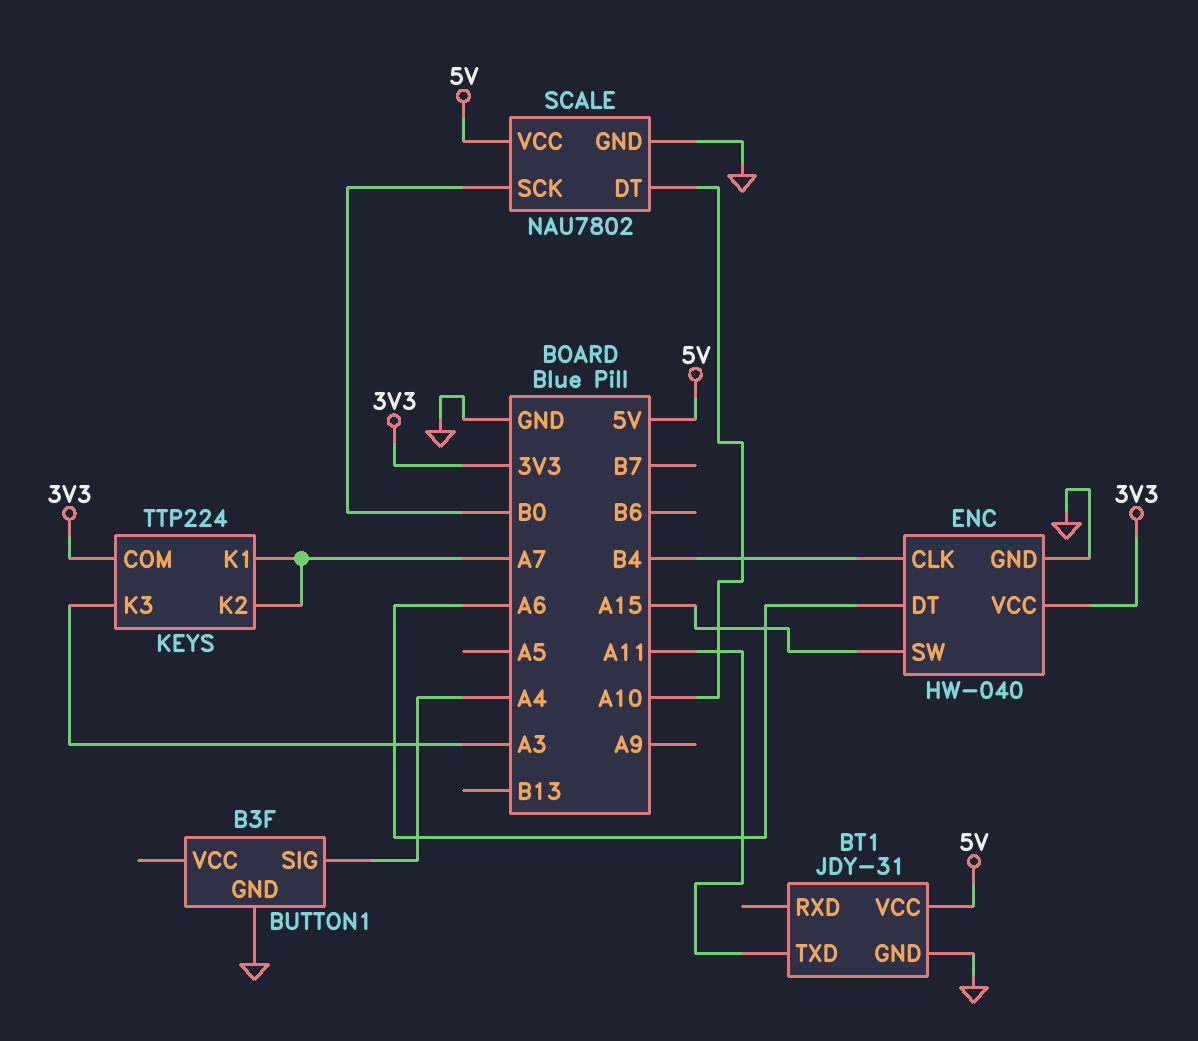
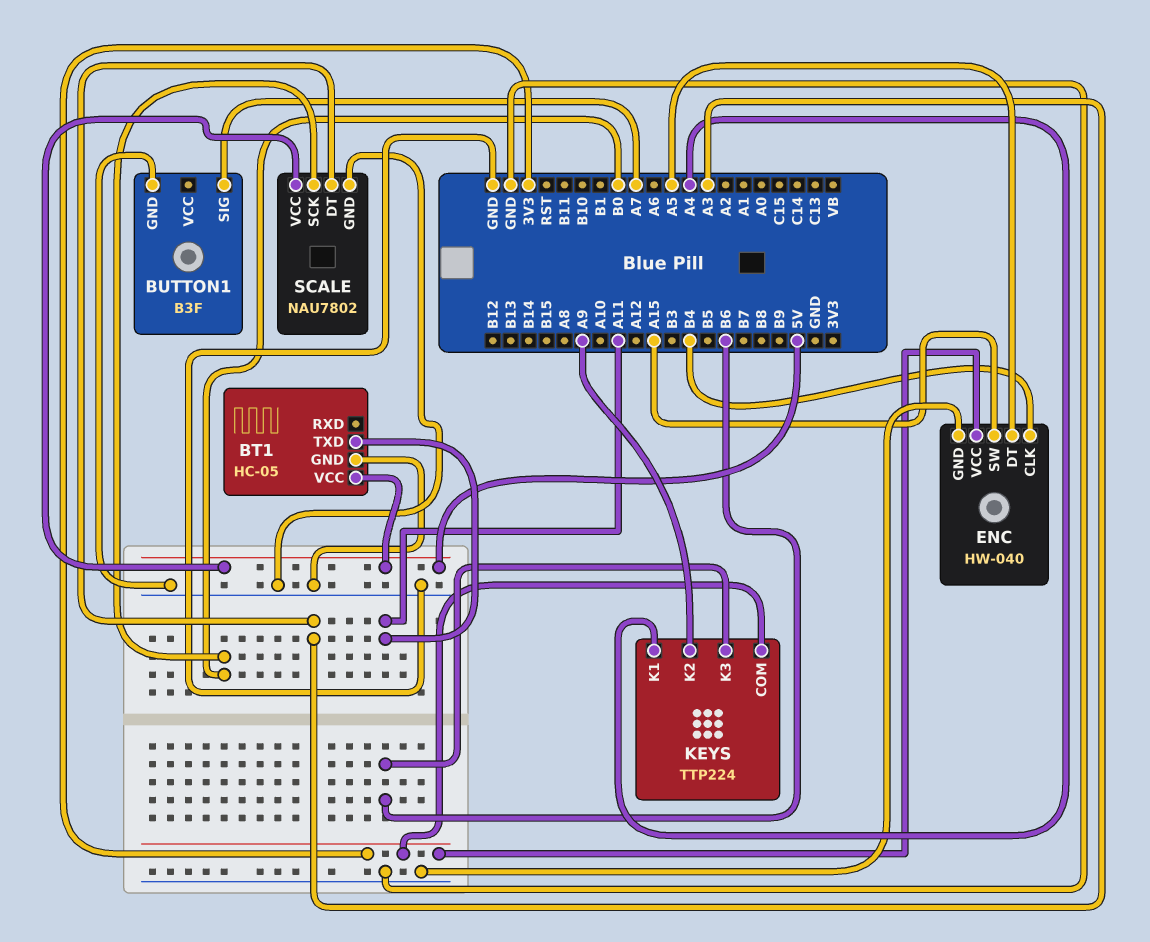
BT1: JDY-31 -> HC-05
BUTTON1 pin SIG: A4 -> A7
ENC pin DT: A6 -> A5
KEYS pin K1: A7 -> A4
KEYS pin K2: A7 -> A9
KEYS pin K3: A3 -> B6
SCALE pin DT: A10 -> A3

